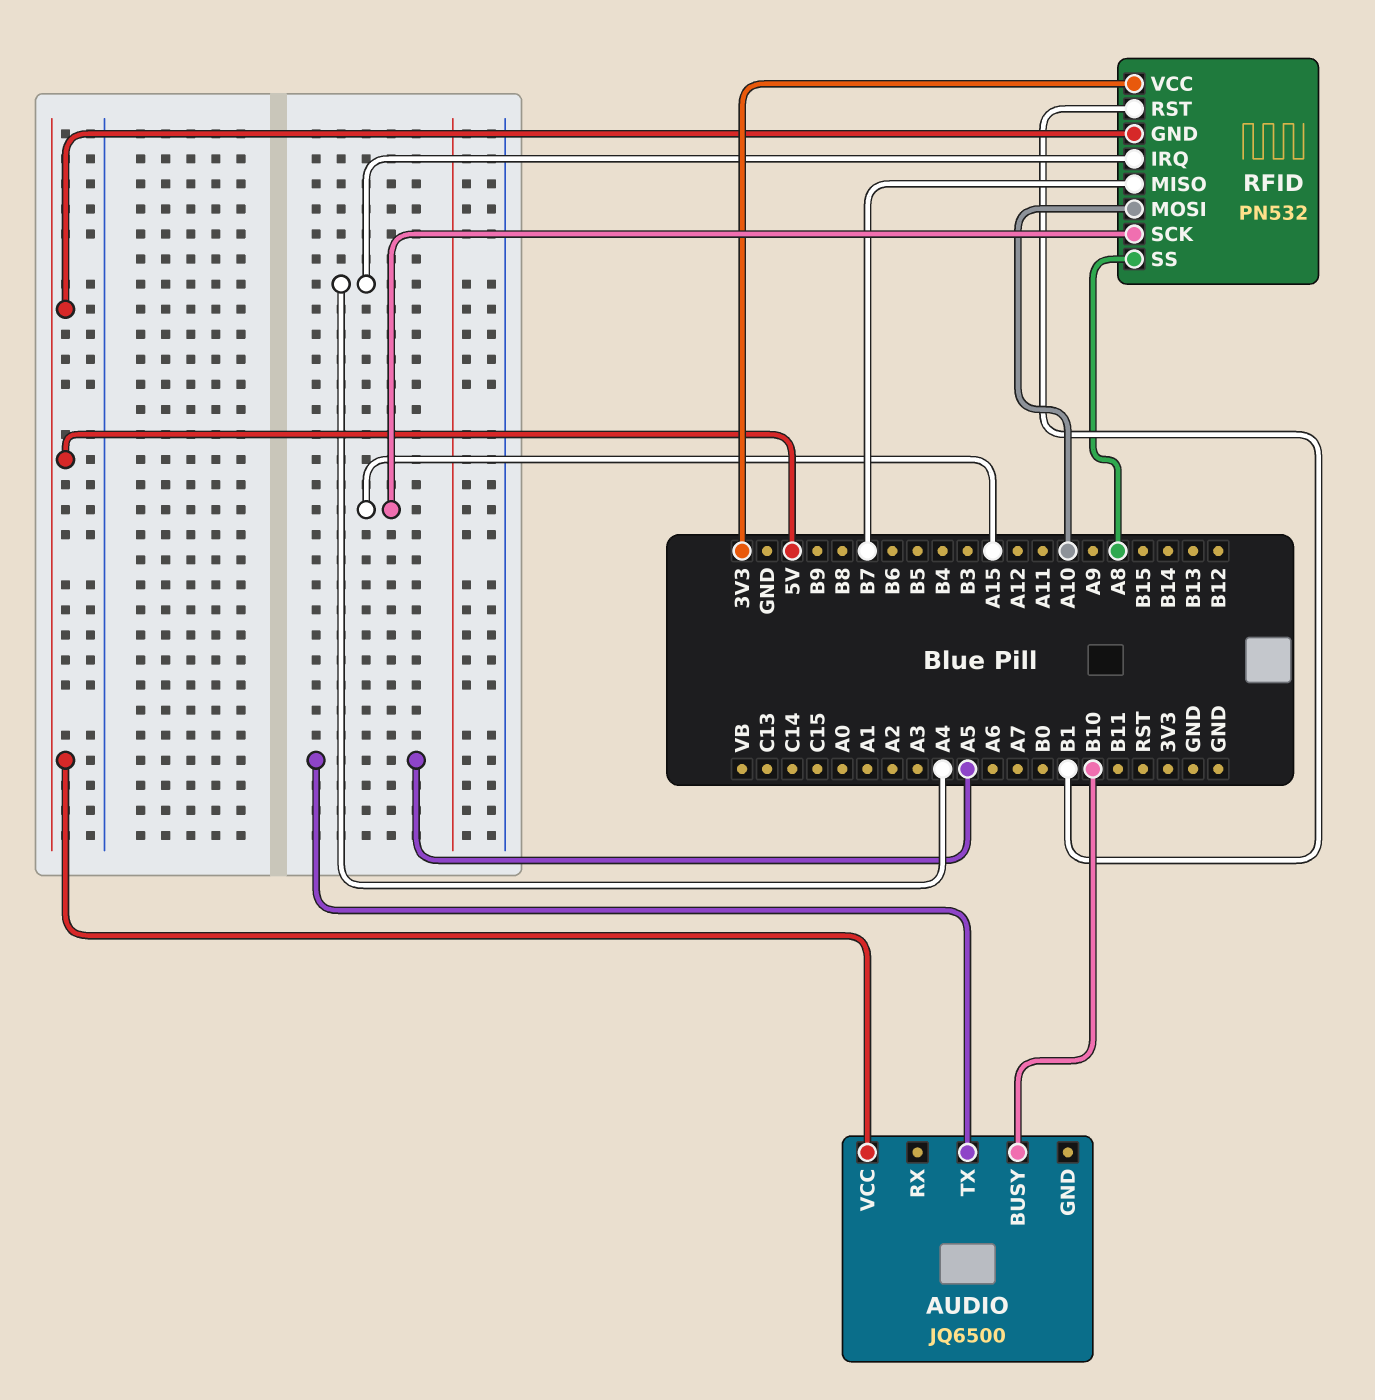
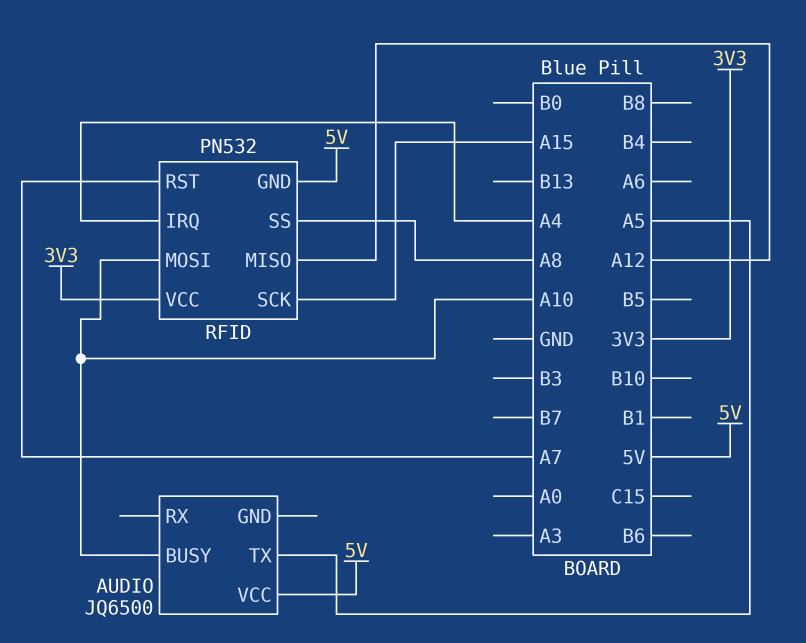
AUDIO pin BUSY: B10 -> A10
RFID pin MISO: B7 -> A12
RFID pin RST: B1 -> A7

